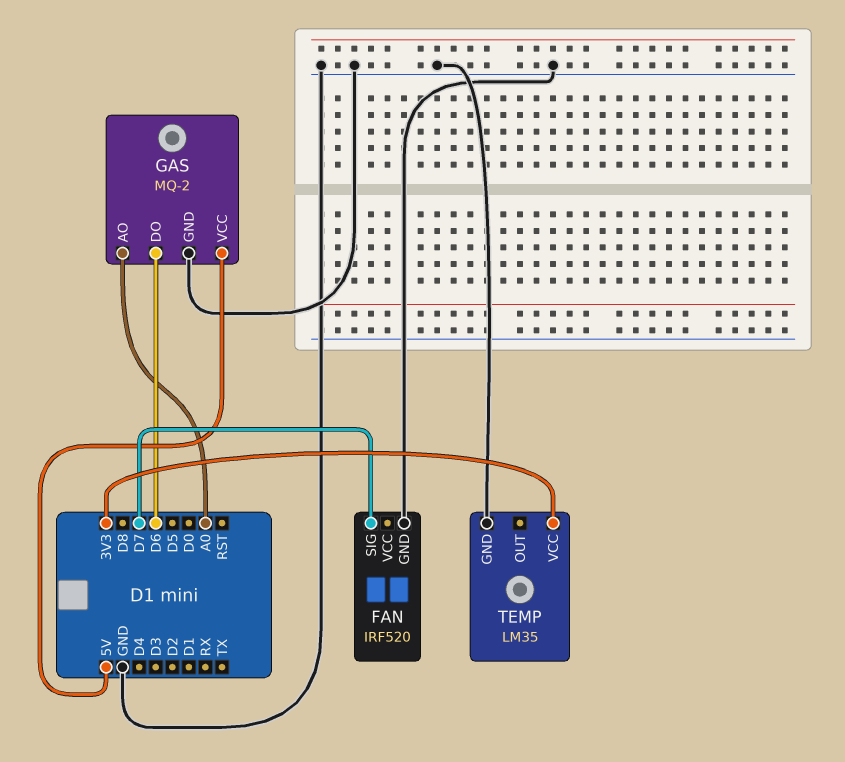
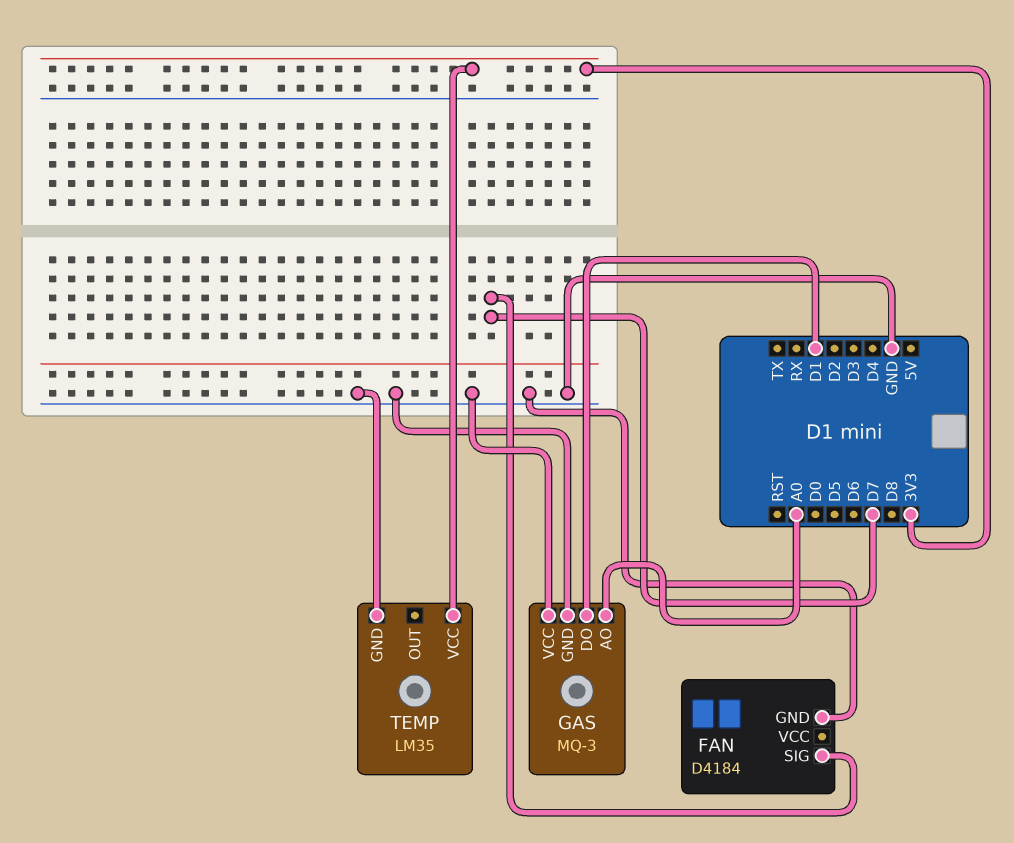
FAN: IRF520 -> D4184
GAS: MQ-2 -> MQ-3
GAS pin DO: D6 -> D1
GAS pin VCC: 5V -> GND

